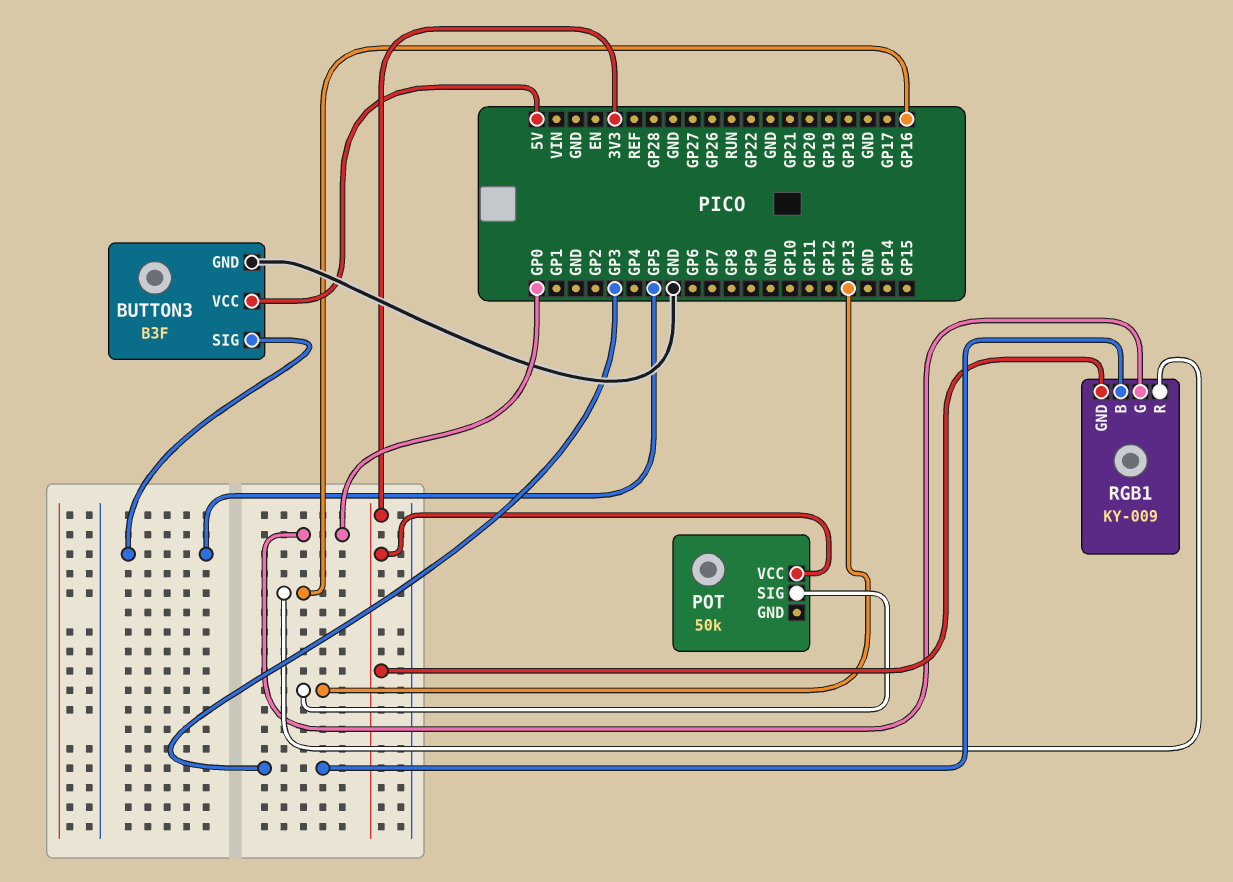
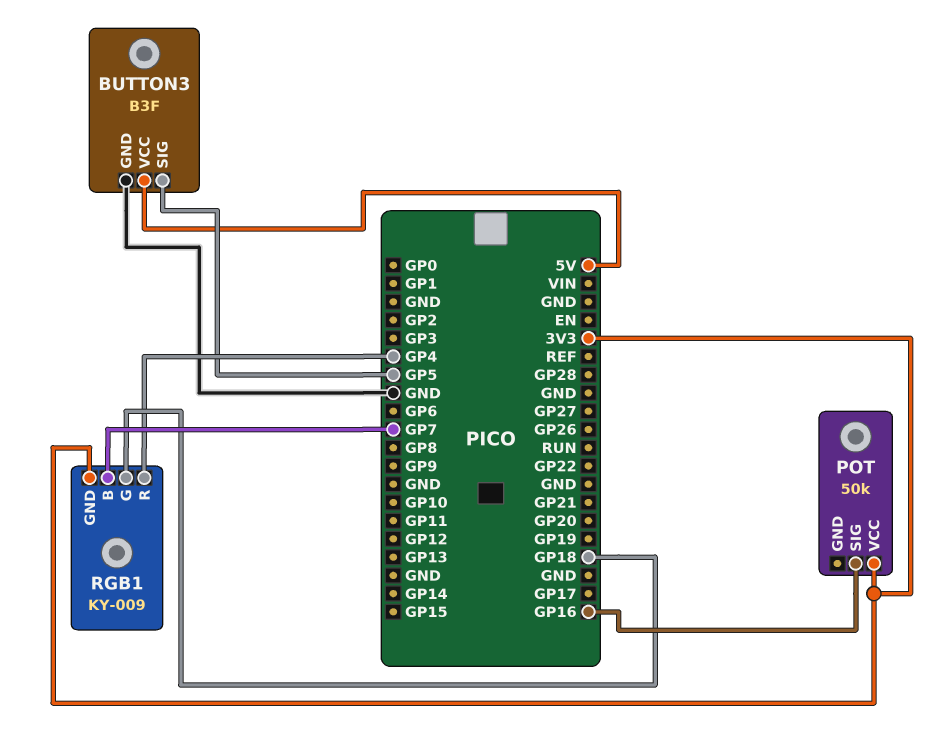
POT pin SIG: GP13 -> GP16
RGB1 pin B: GP3 -> GP7
RGB1 pin G: GP0 -> GP18
RGB1 pin R: GP16 -> GP4

